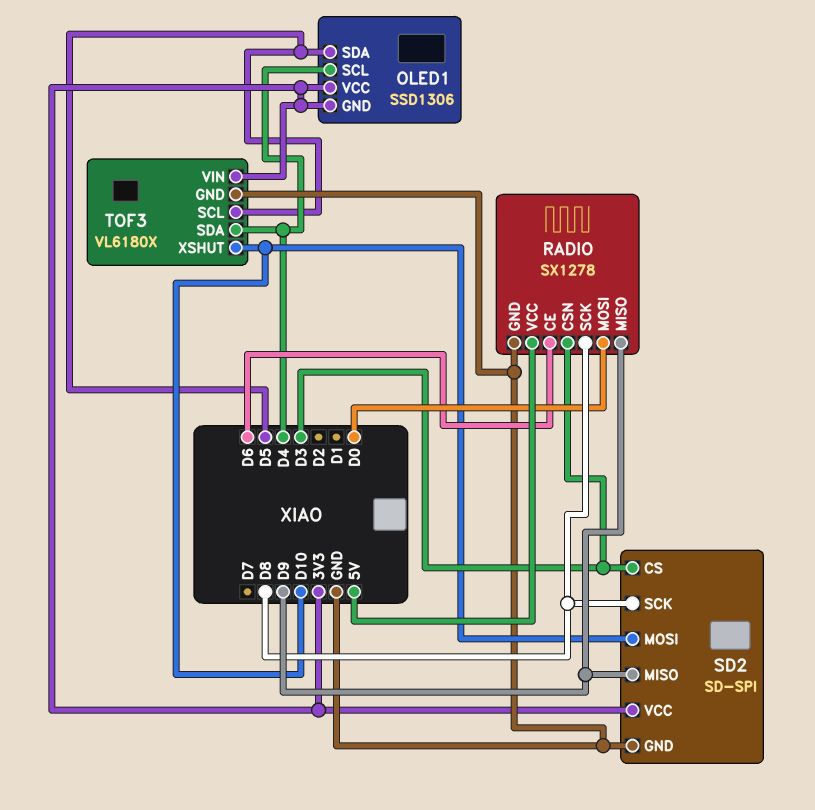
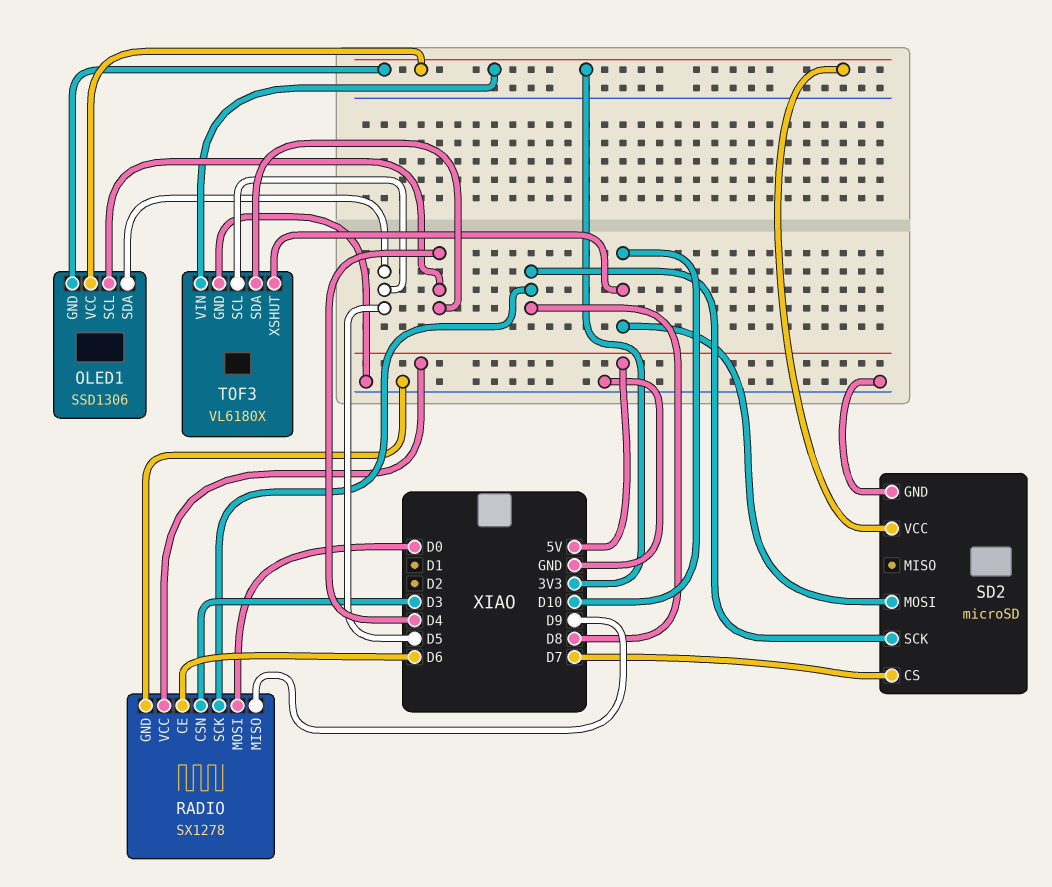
SD2: SD-SPI -> microSD
SD2 pin CS: D3 -> D7
SD2 pin MISO: D9 -> none

